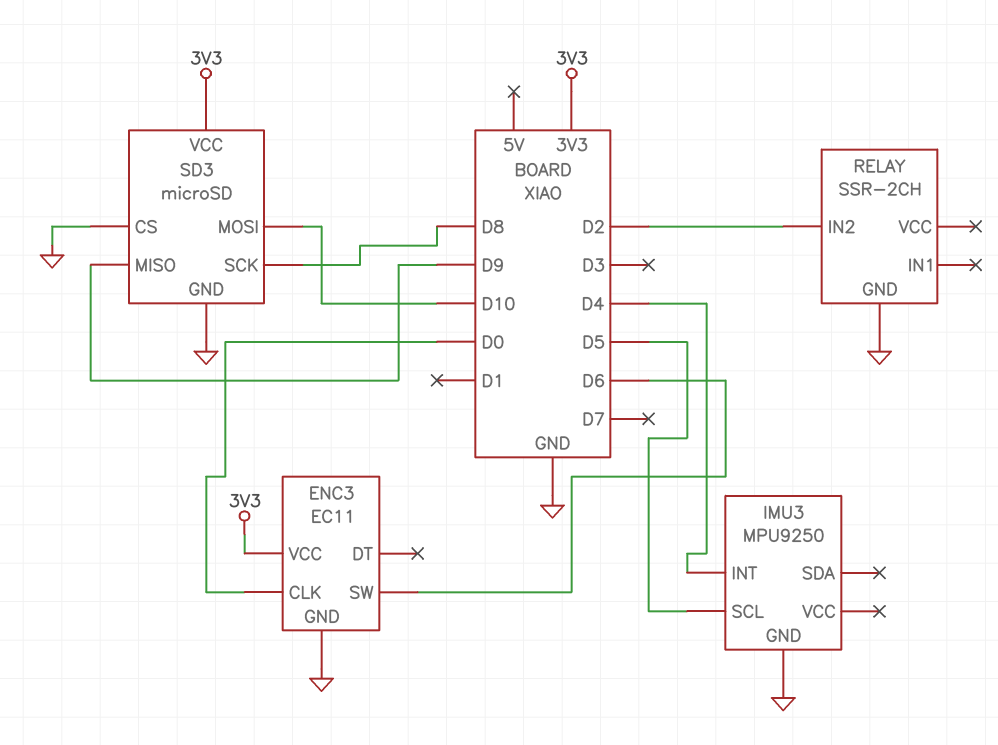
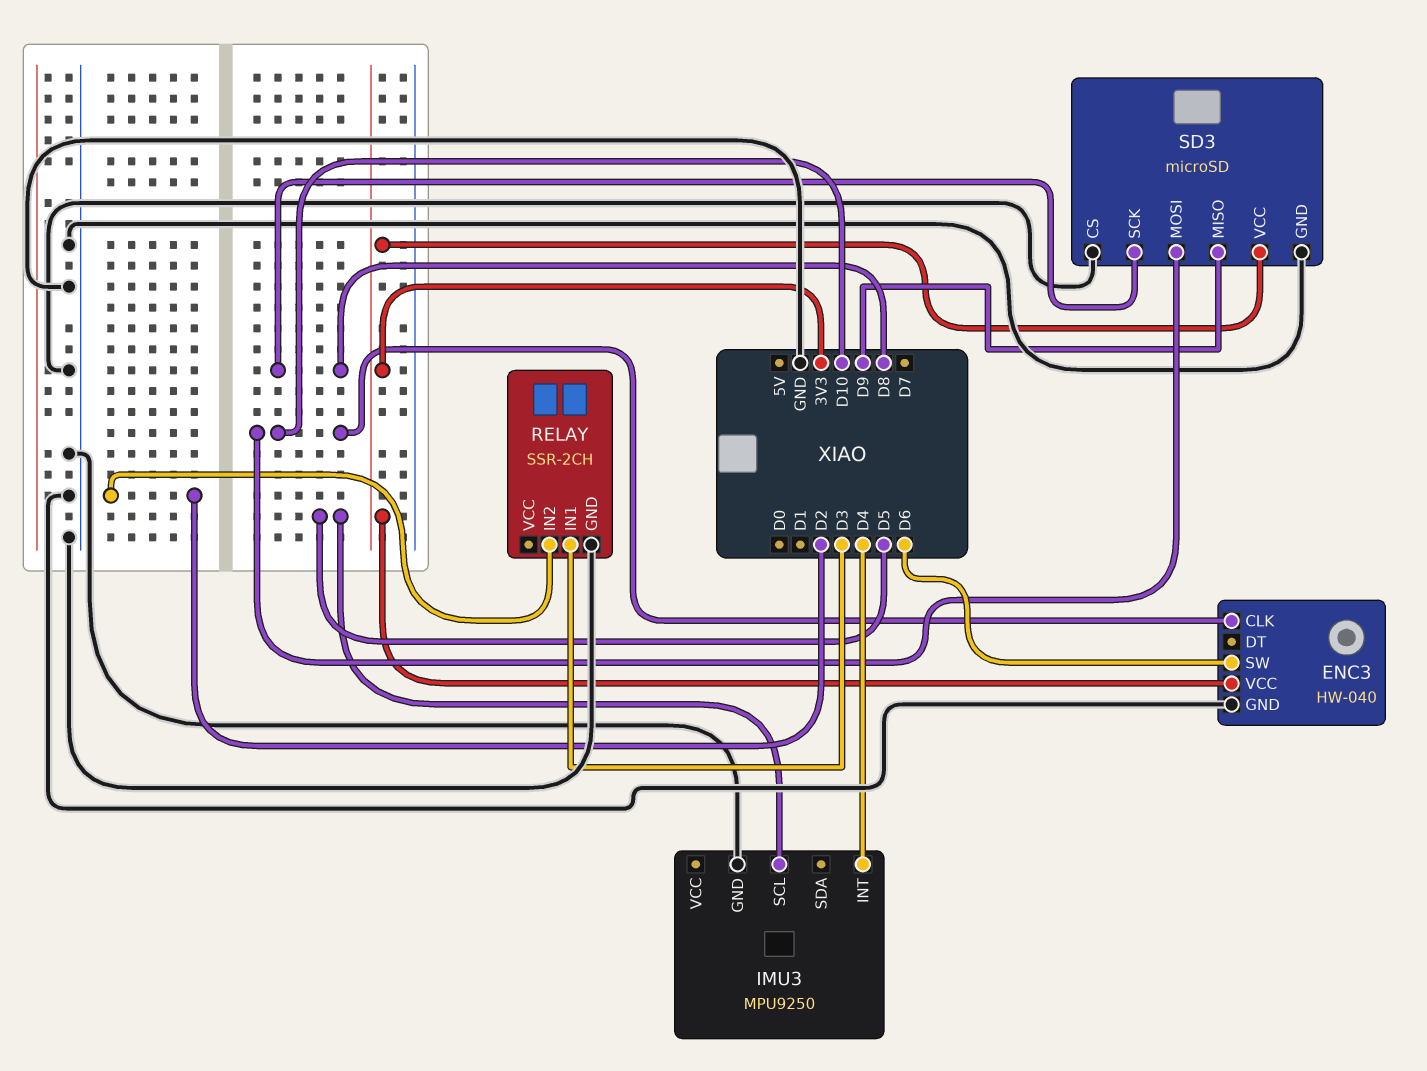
ENC3: EC11 -> HW-040
ENC3 pin CLK: D0 -> D10
RELAY pin IN1: none -> D3

